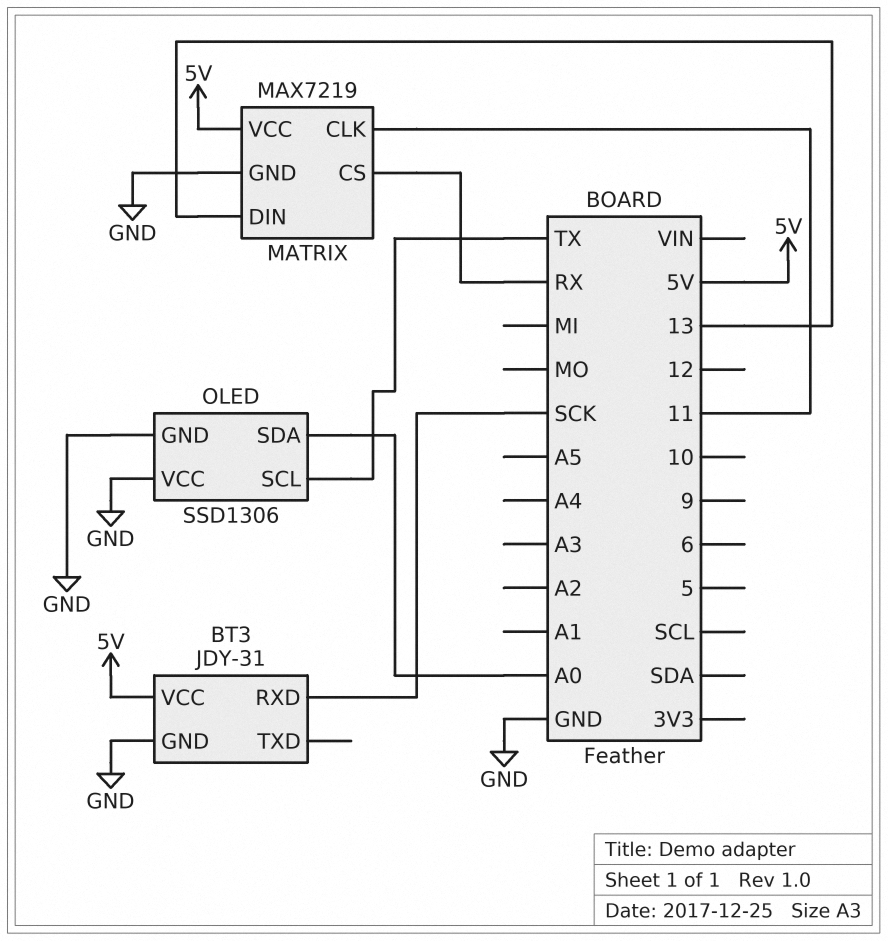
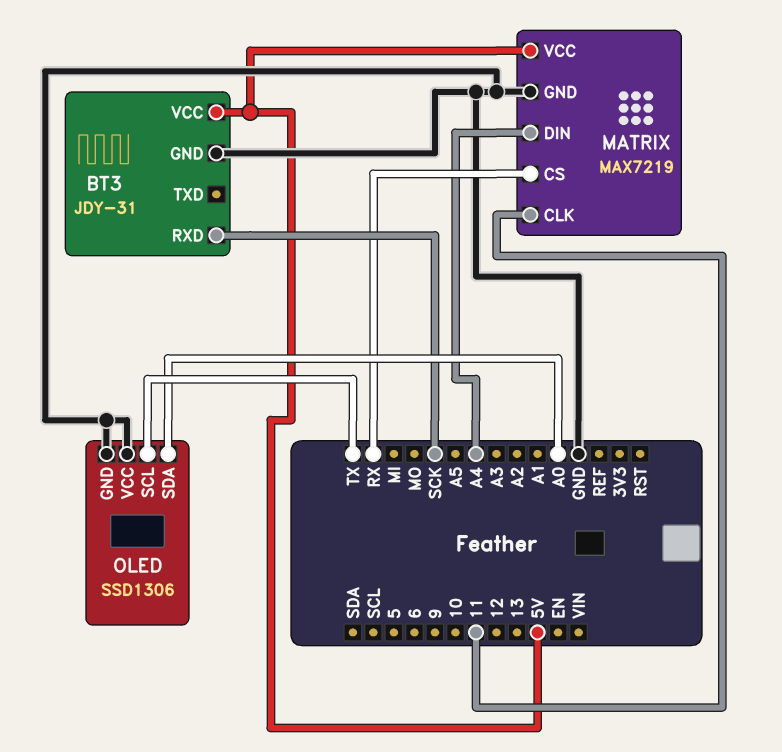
MATRIX pin DIN: 13 -> A4

